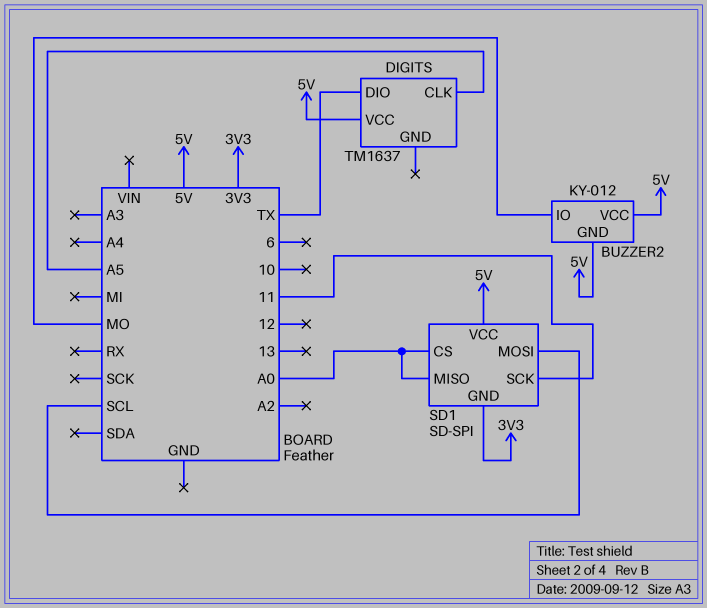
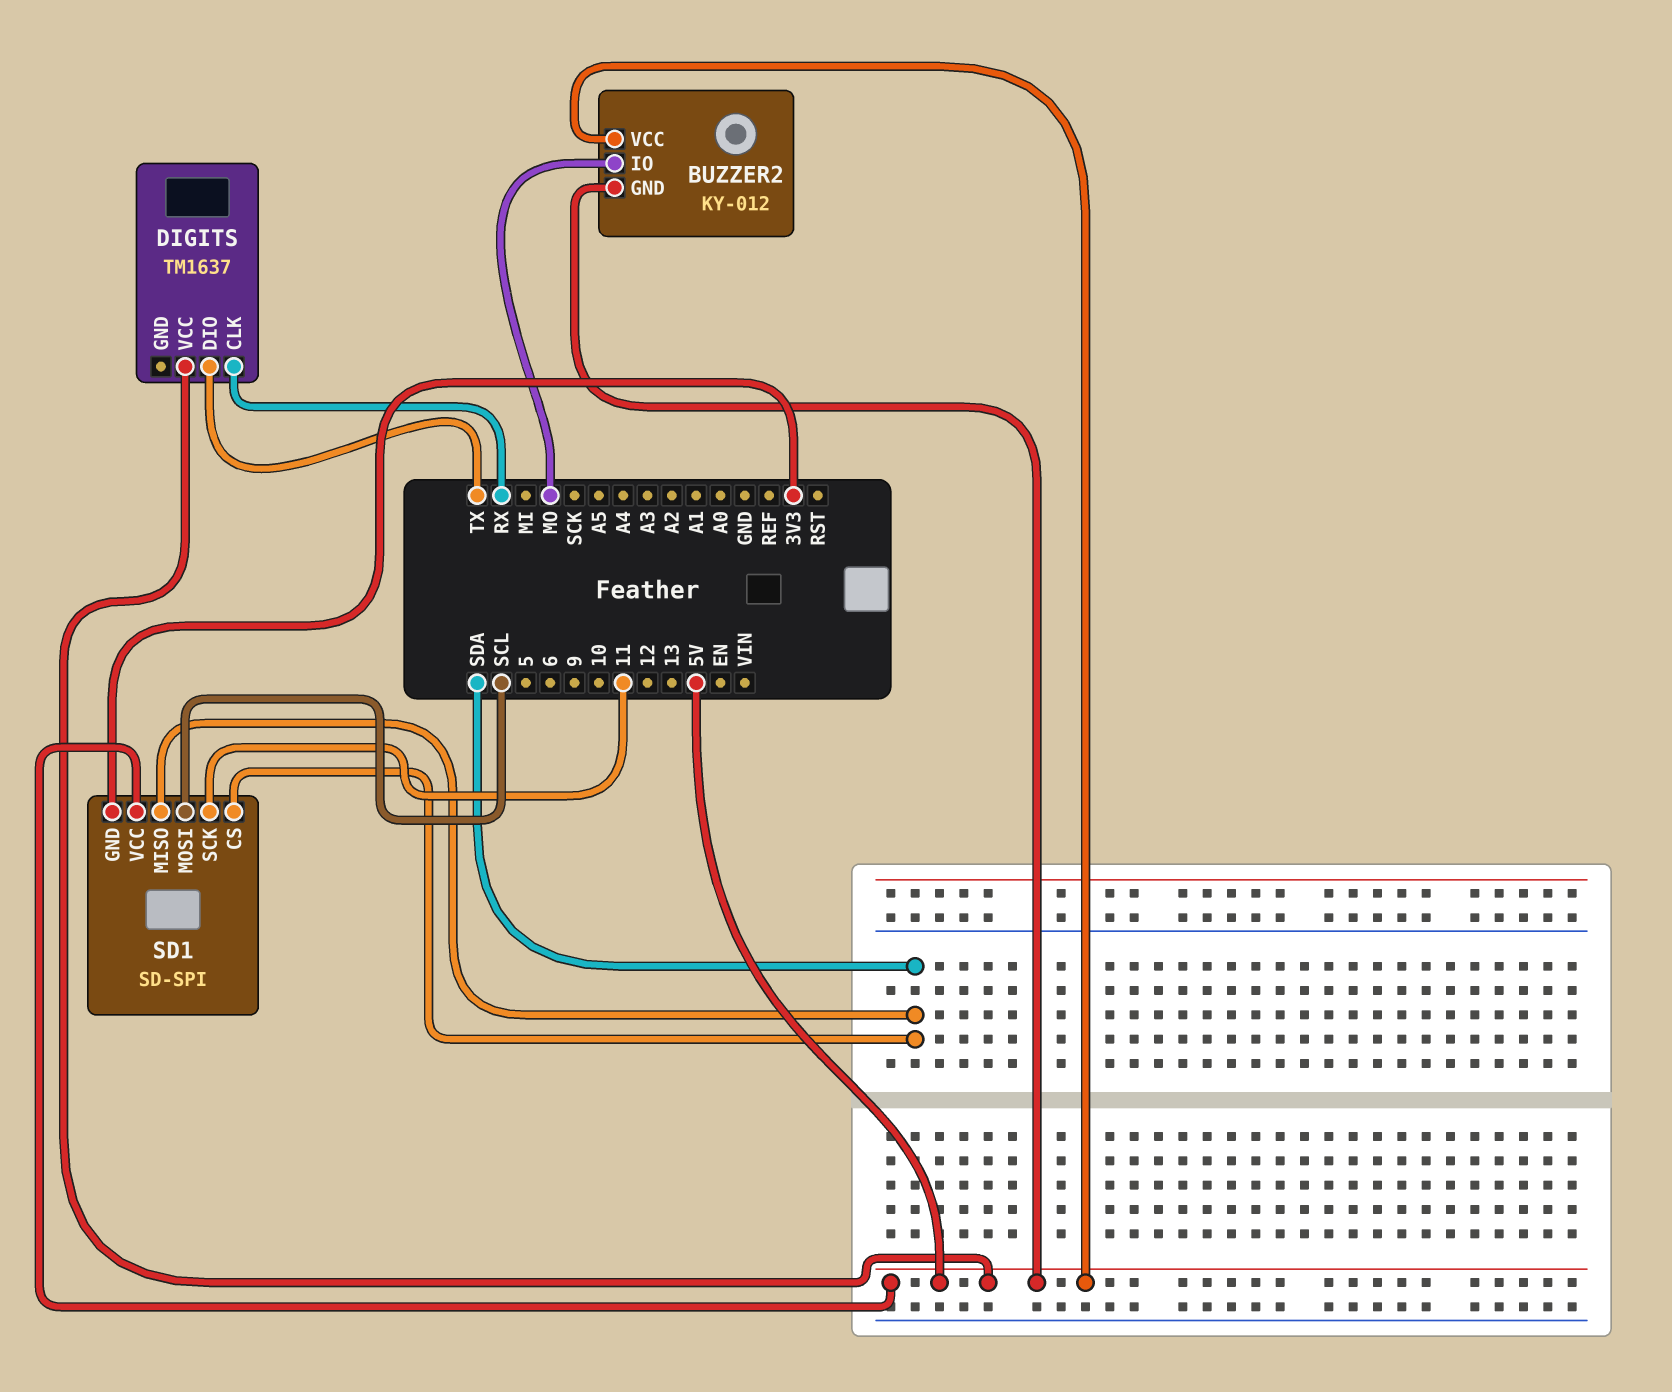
DIGITS pin CLK: A5 -> RX
SD1 pin CS: A0 -> SDA
SD1 pin MISO: A0 -> SDA

